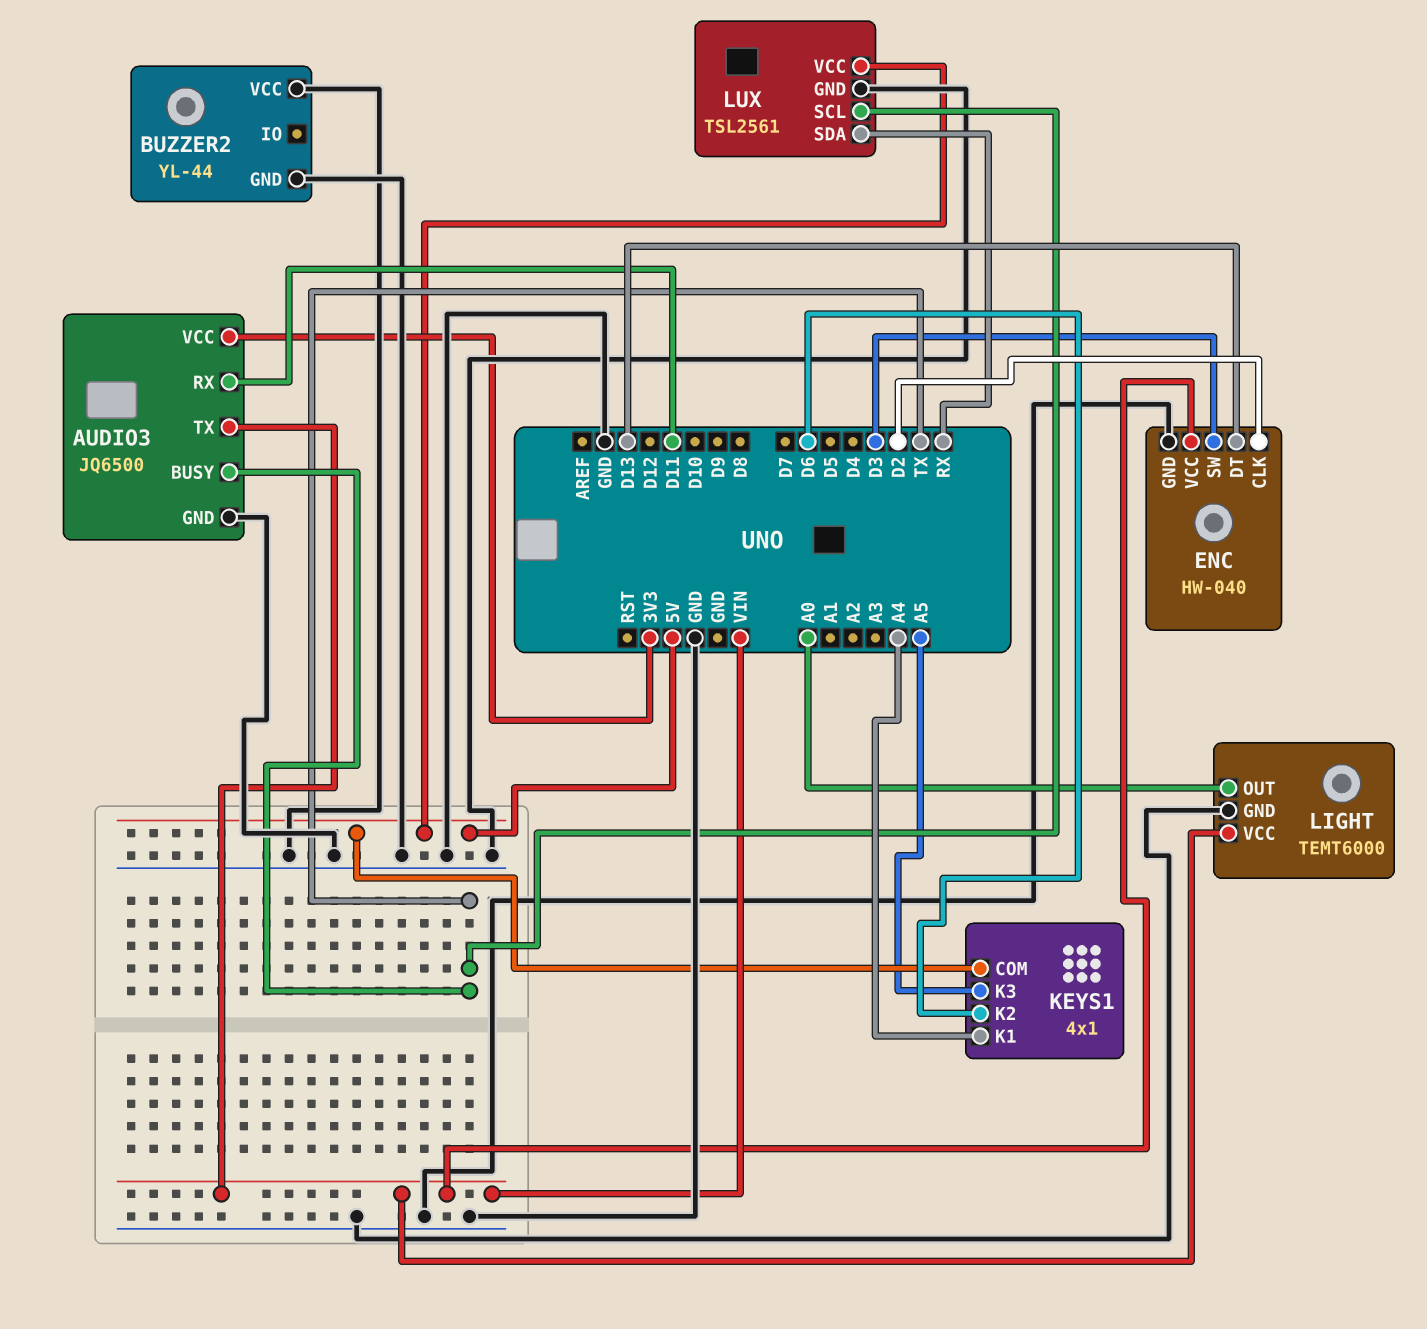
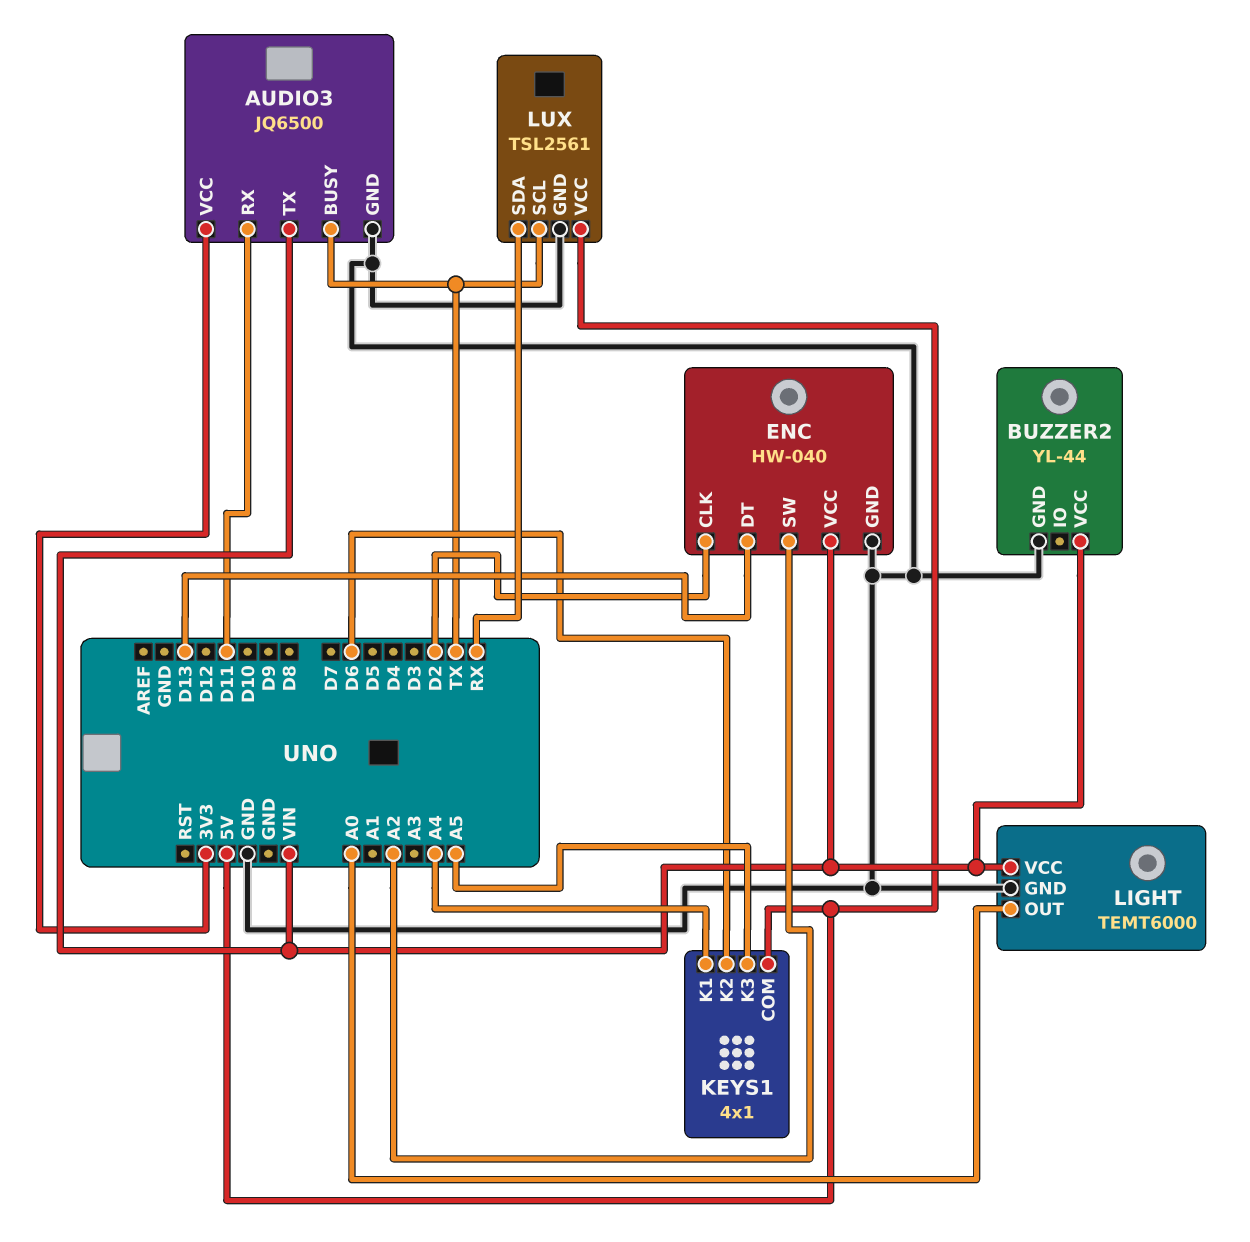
BUZZER2 pin VCC: GND -> VIN
ENC pin SW: D3 -> A2

